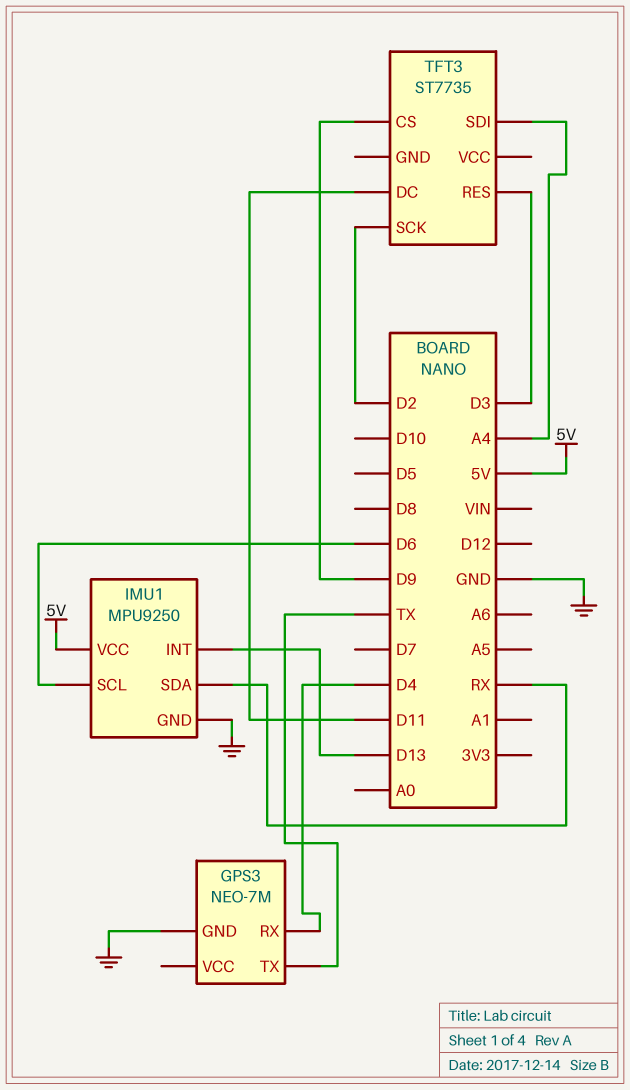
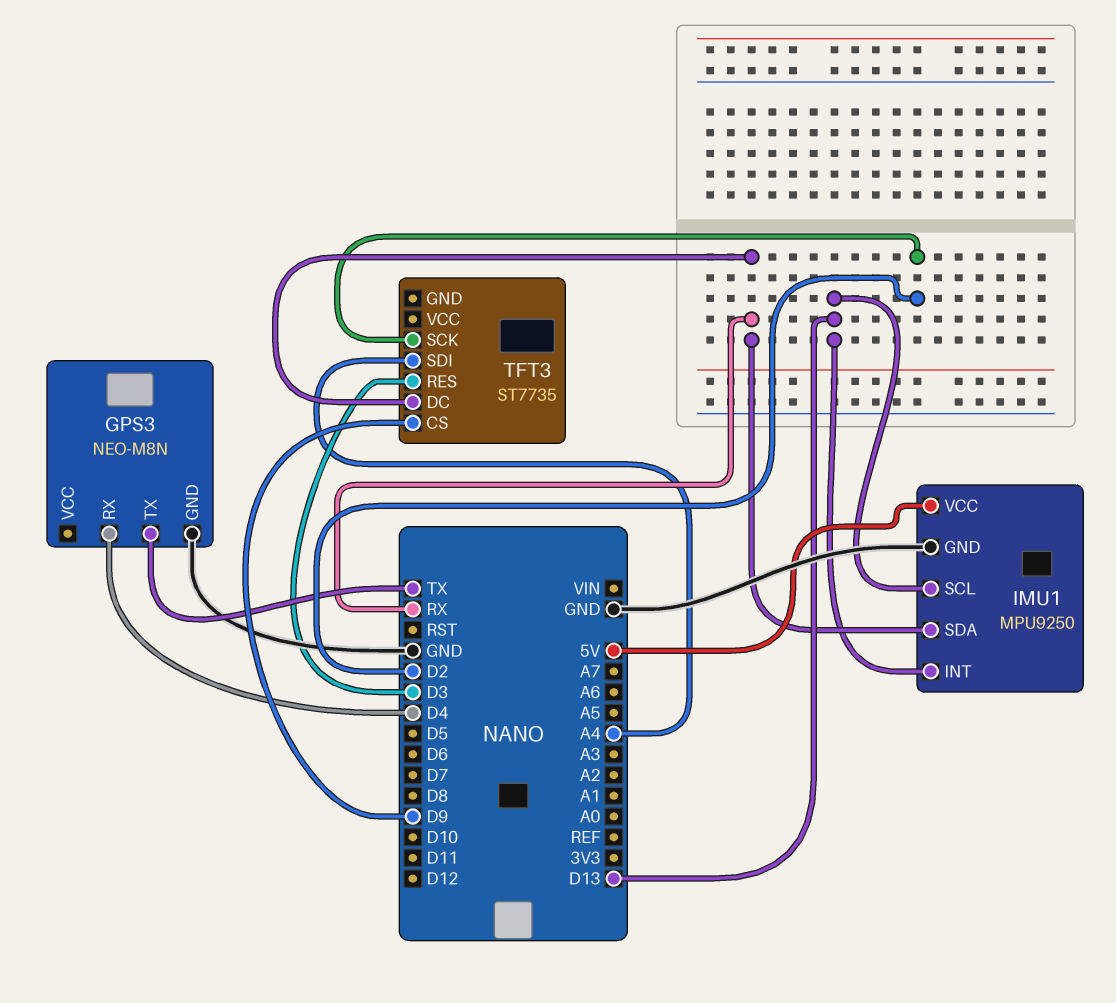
GPS3: NEO-7M -> NEO-M8N
IMU1 pin SCL: D6 -> D13
TFT3 pin DC: D11 -> RX

